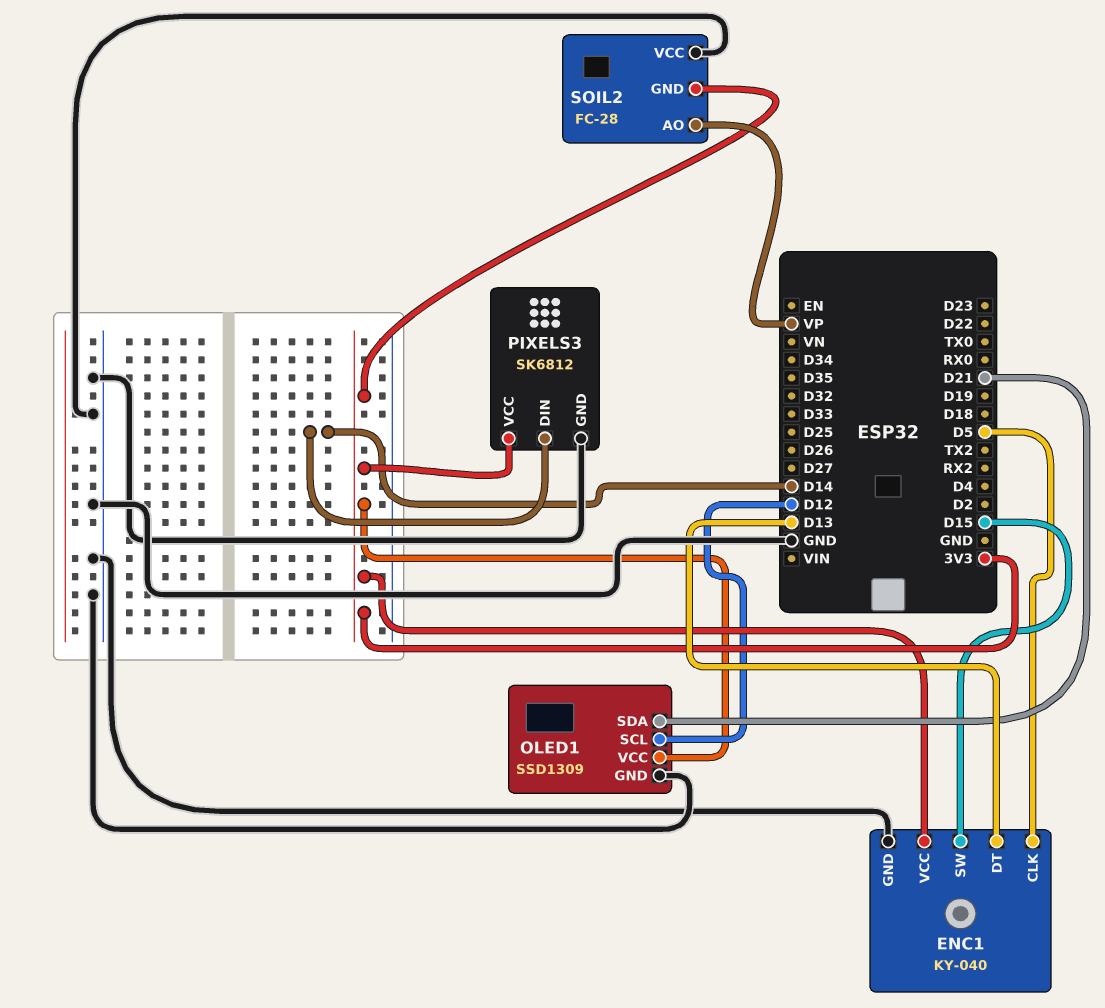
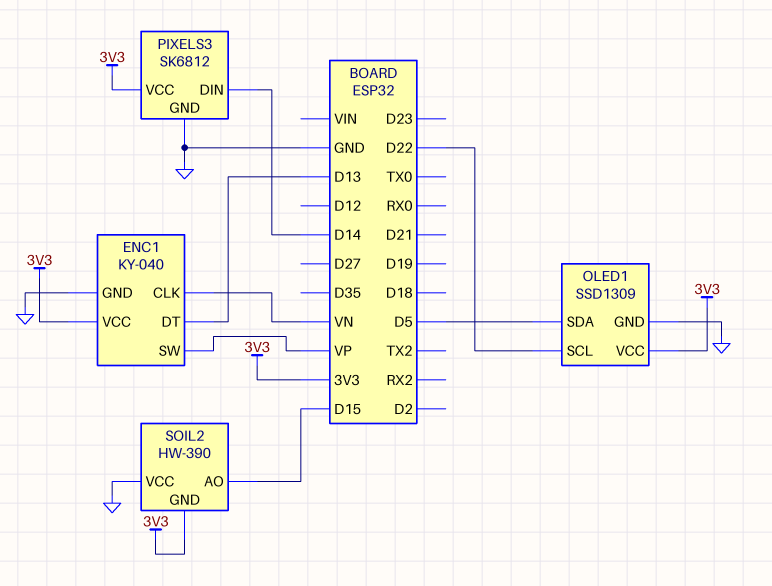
ENC1 pin CLK: D5 -> VN
ENC1 pin SW: D15 -> VP
OLED1 pin SCL: D12 -> D22
OLED1 pin SDA: D21 -> D5
SOIL2: FC-28 -> HW-390
SOIL2 pin AO: VP -> D15

